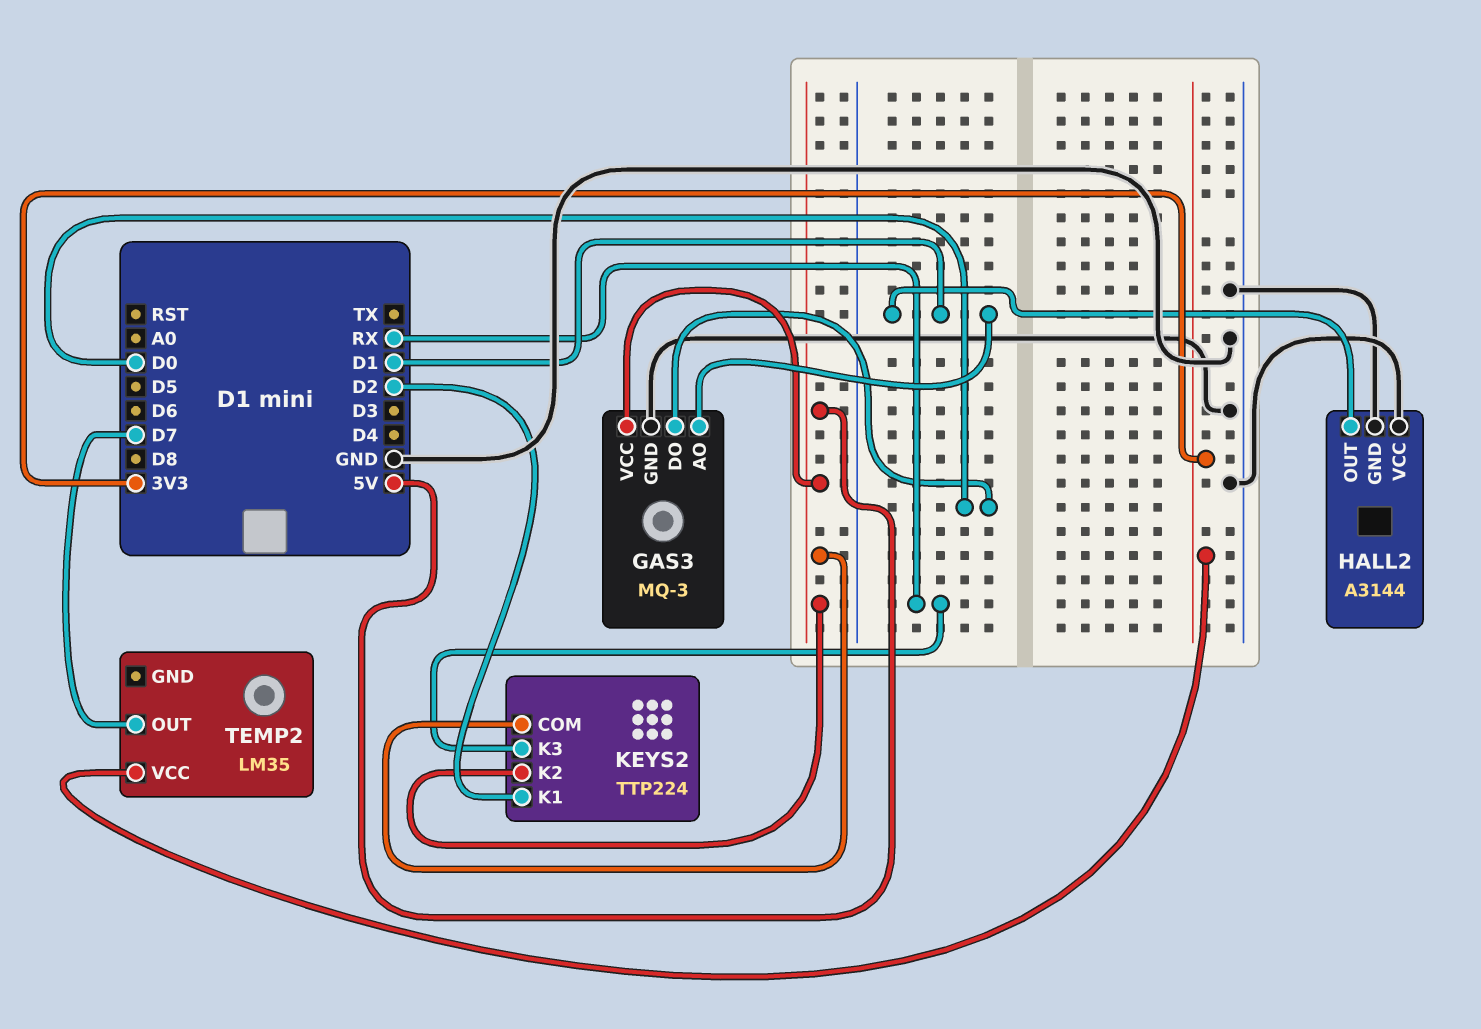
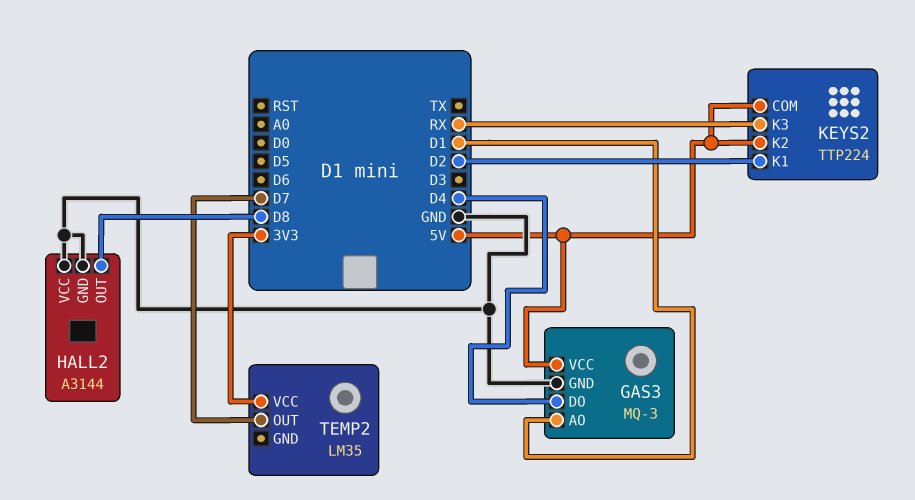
GAS3 pin DO: D0 -> D4
HALL2 pin OUT: D1 -> D8

